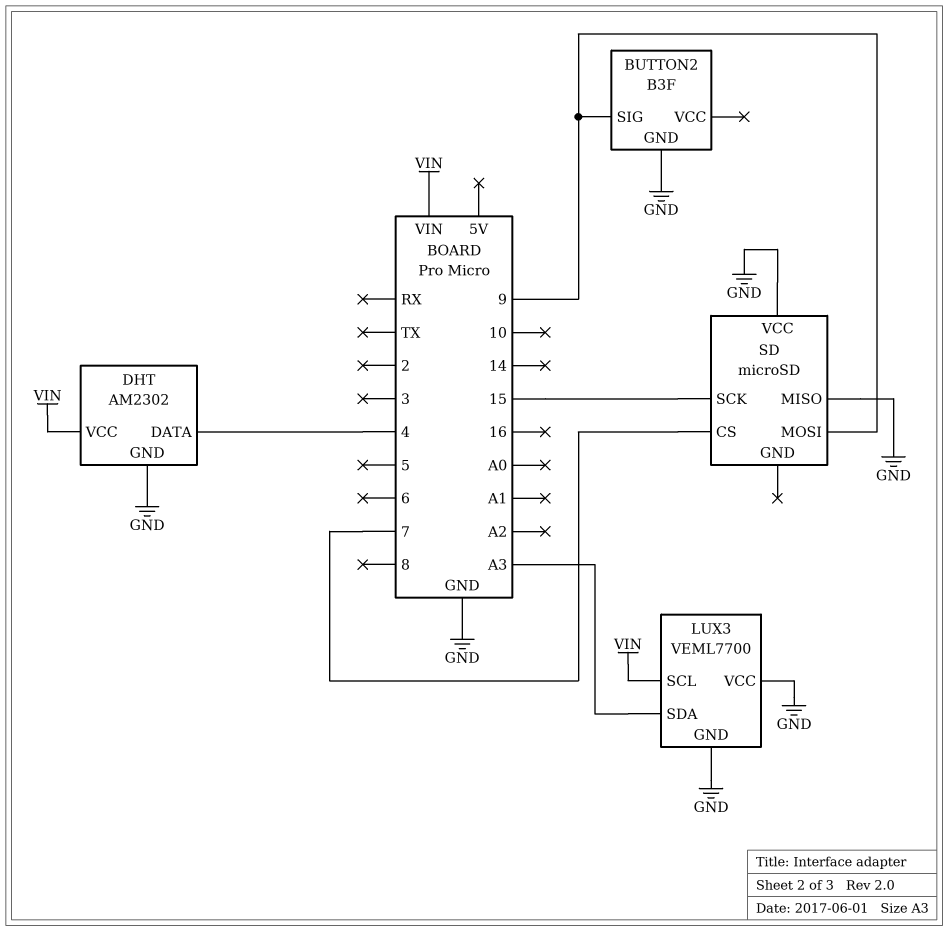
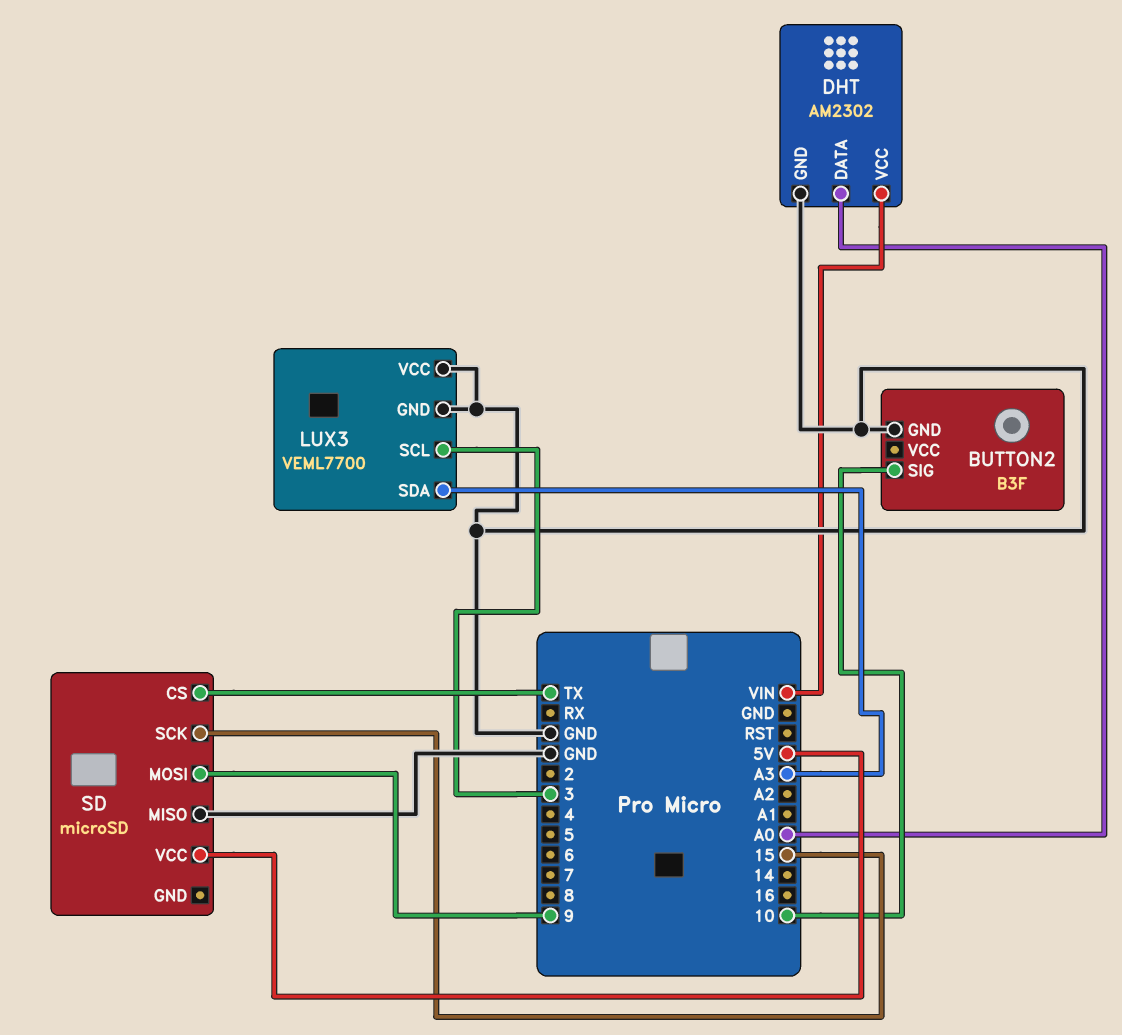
BUTTON2 pin SIG: 9 -> 10
DHT pin DATA: 4 -> A0
LUX3 pin SCL: VIN -> 3
SD pin CS: 7 -> TX
SD pin VCC: GND -> 5V

